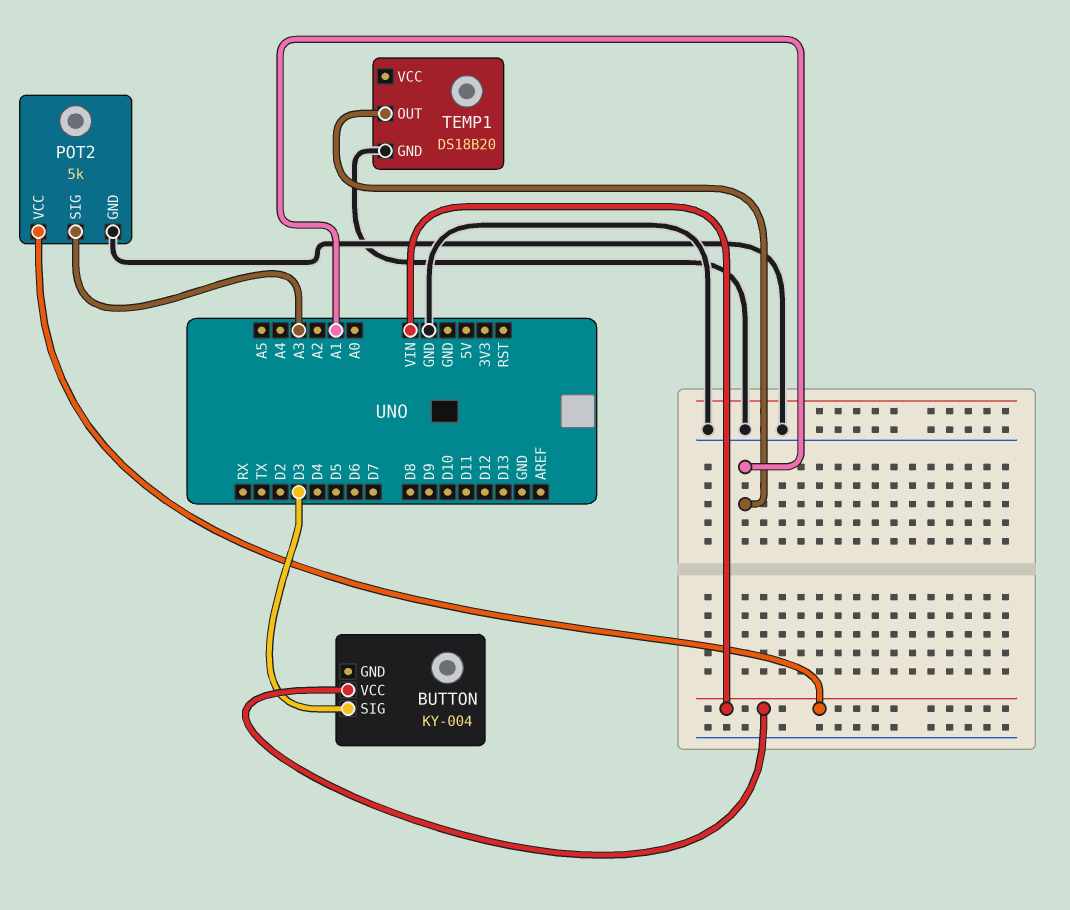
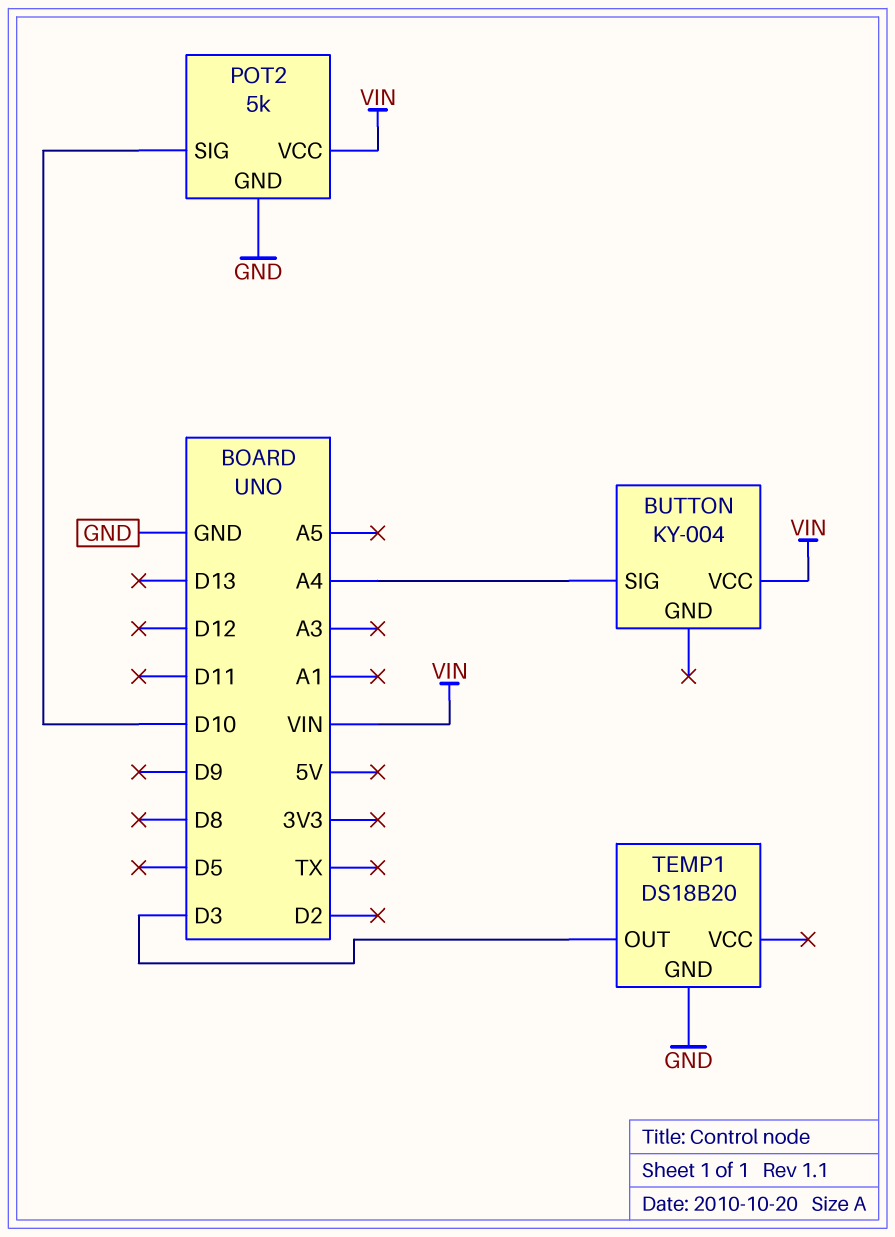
BUTTON pin SIG: D3 -> A4
POT2 pin SIG: A3 -> D10
TEMP1 pin OUT: A1 -> D3

